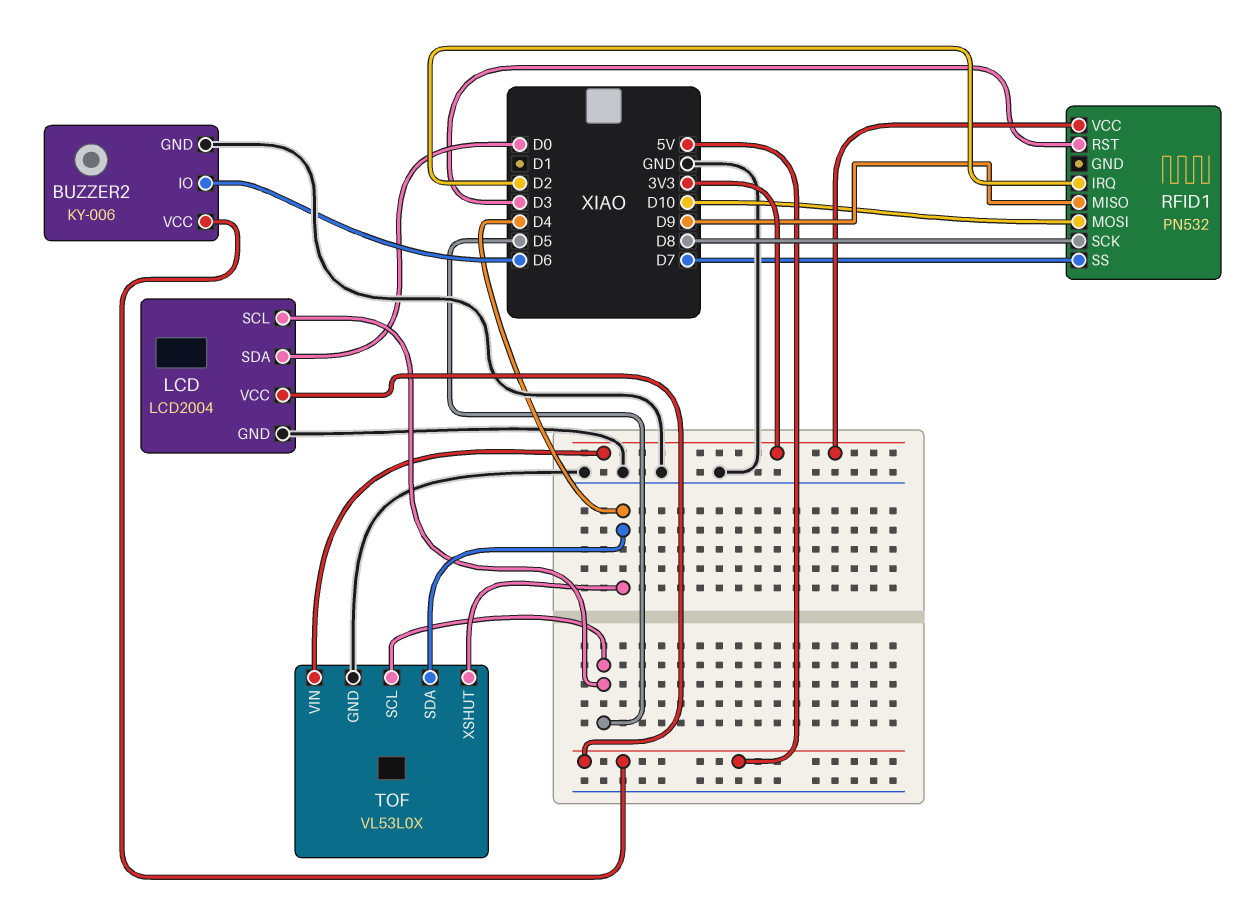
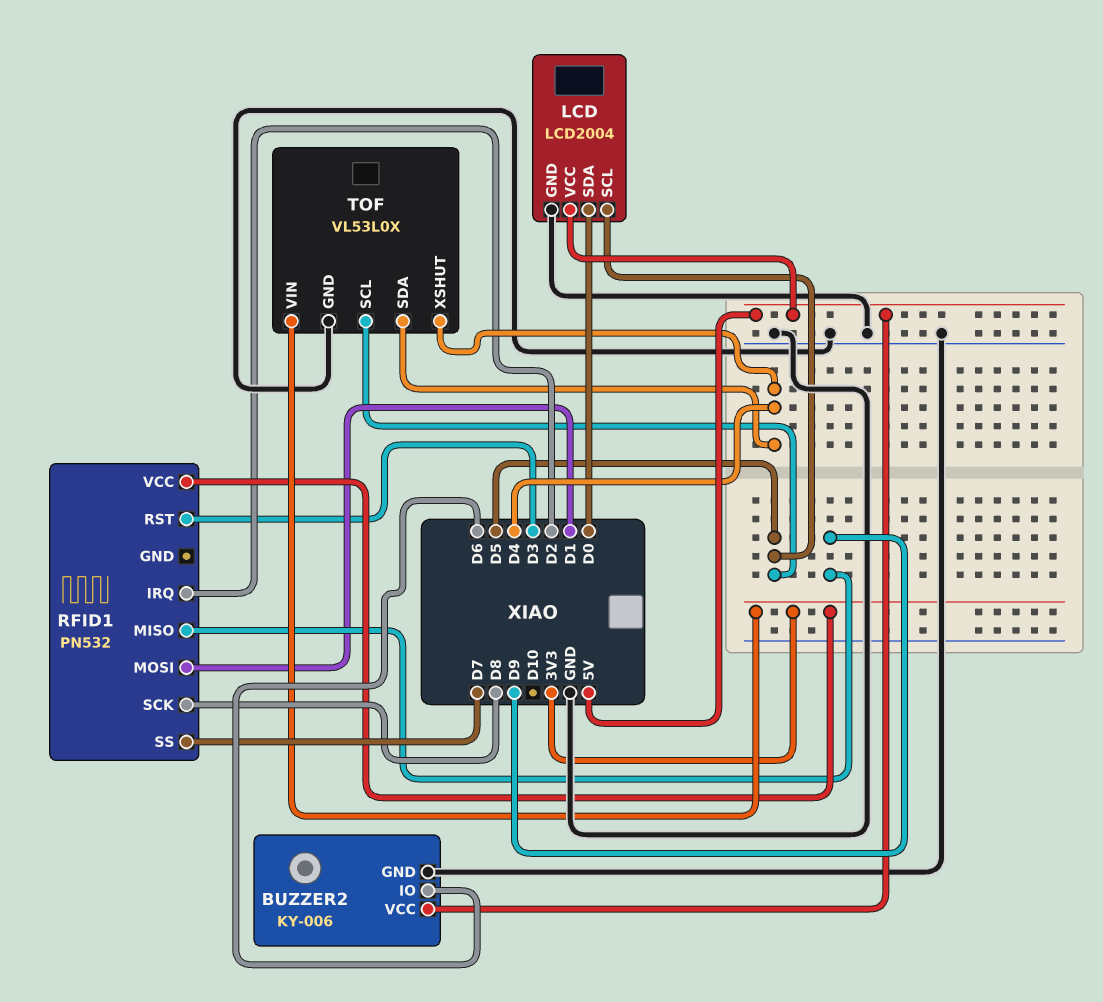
RFID1 pin MOSI: D10 -> D1

